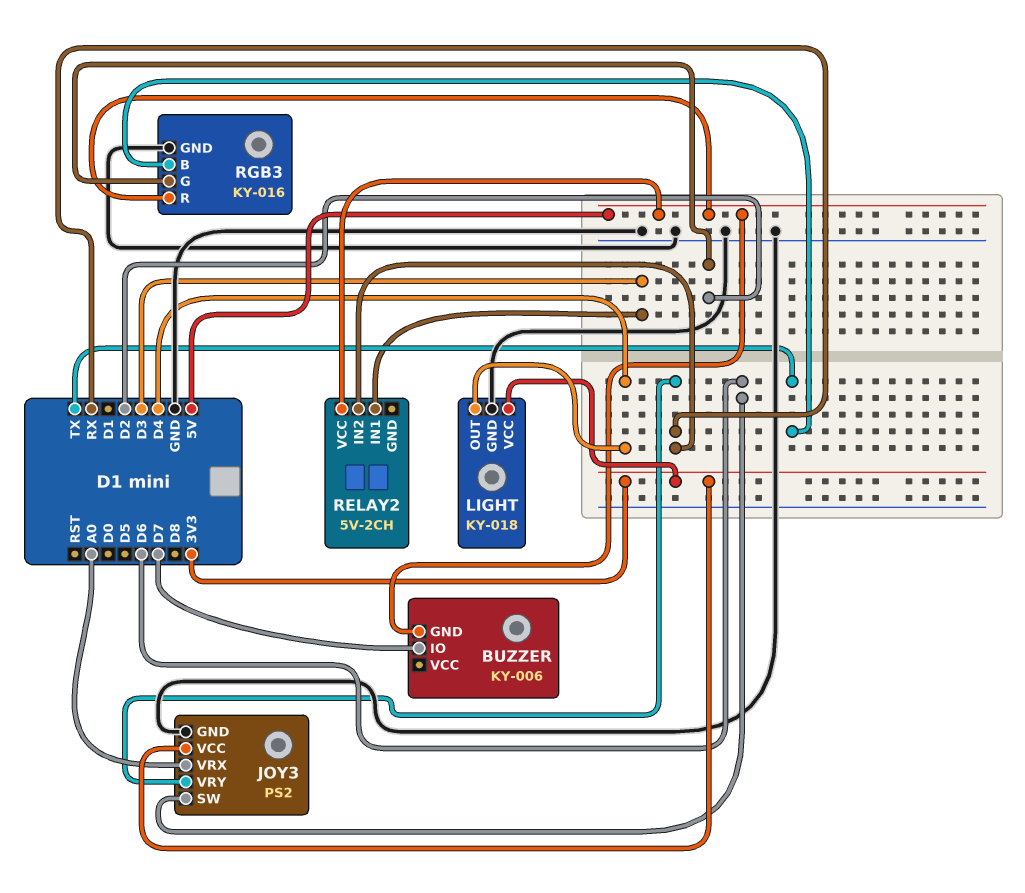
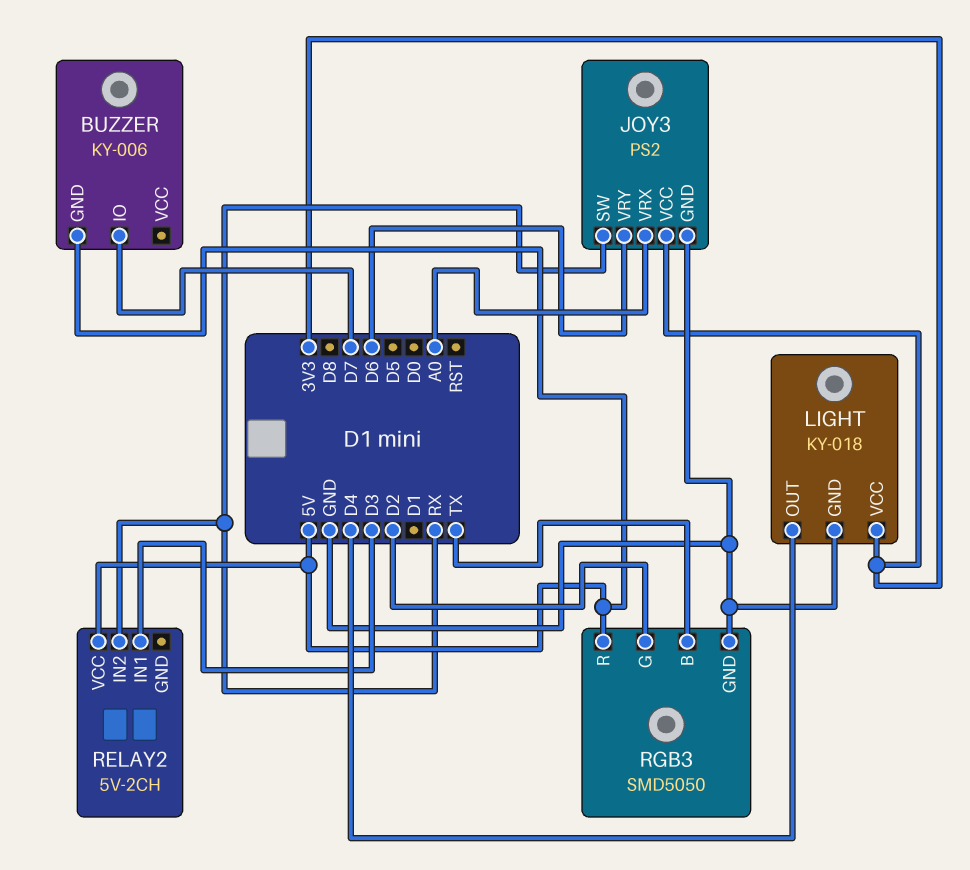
JOY3 pin SW: D6 -> RX
JOY3 pin VRY: RX -> D6
RGB3: KY-016 -> SMD5050

